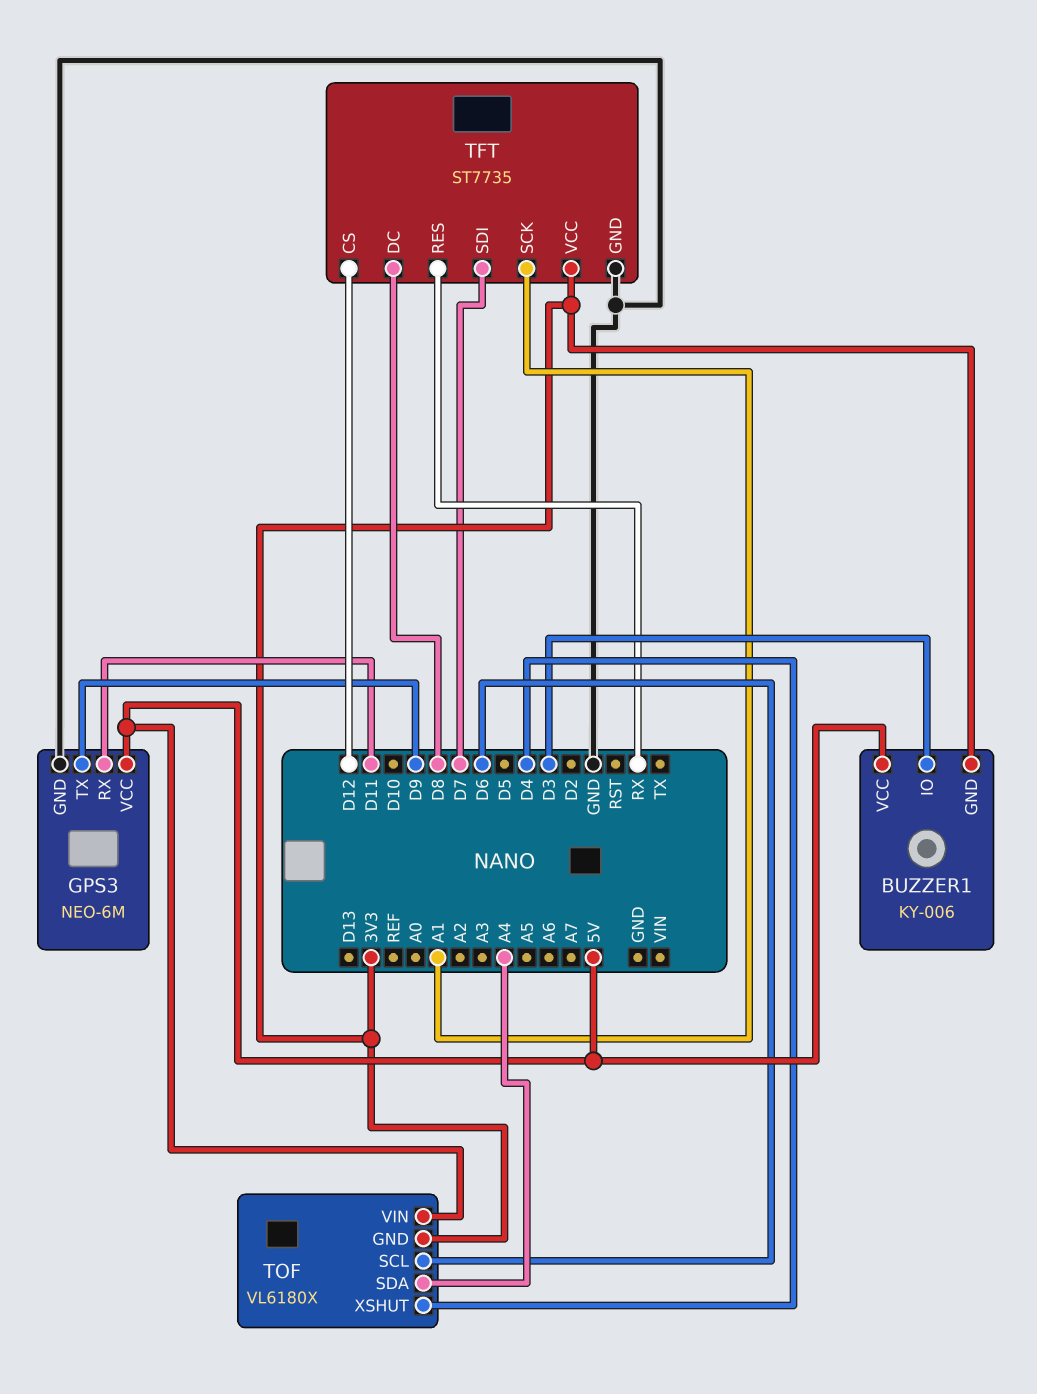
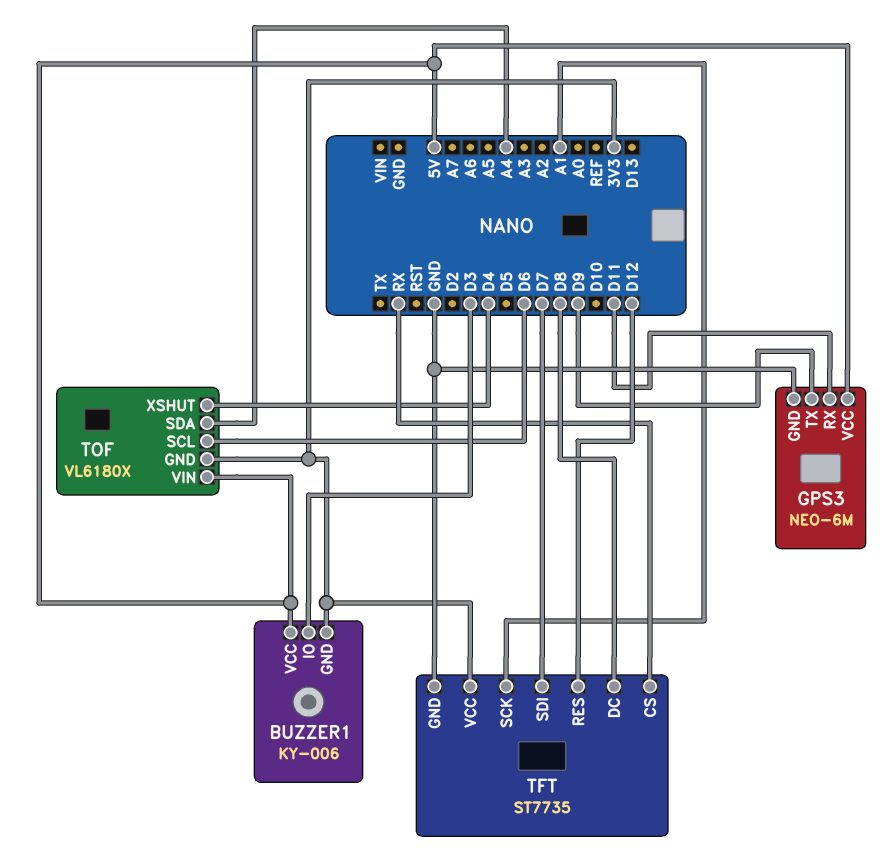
TFT pin CS: D12 -> RX
TFT pin RES: RX -> D12

